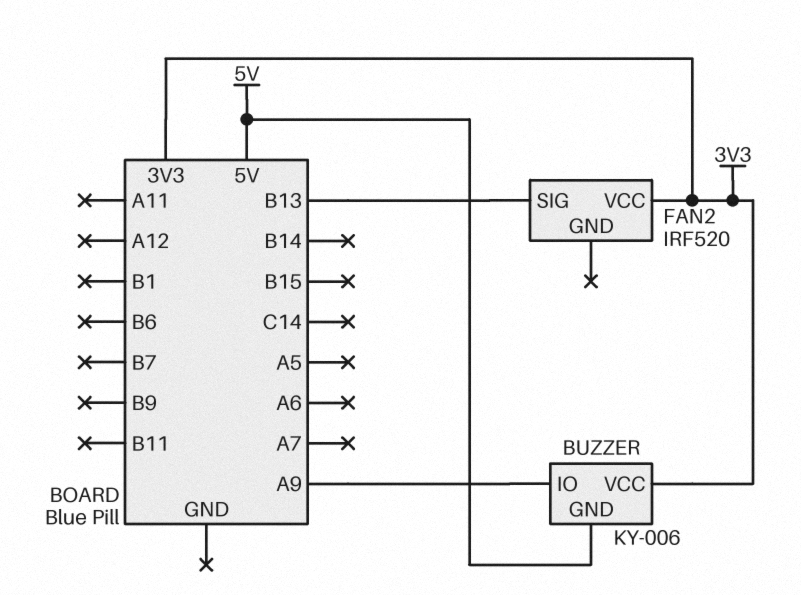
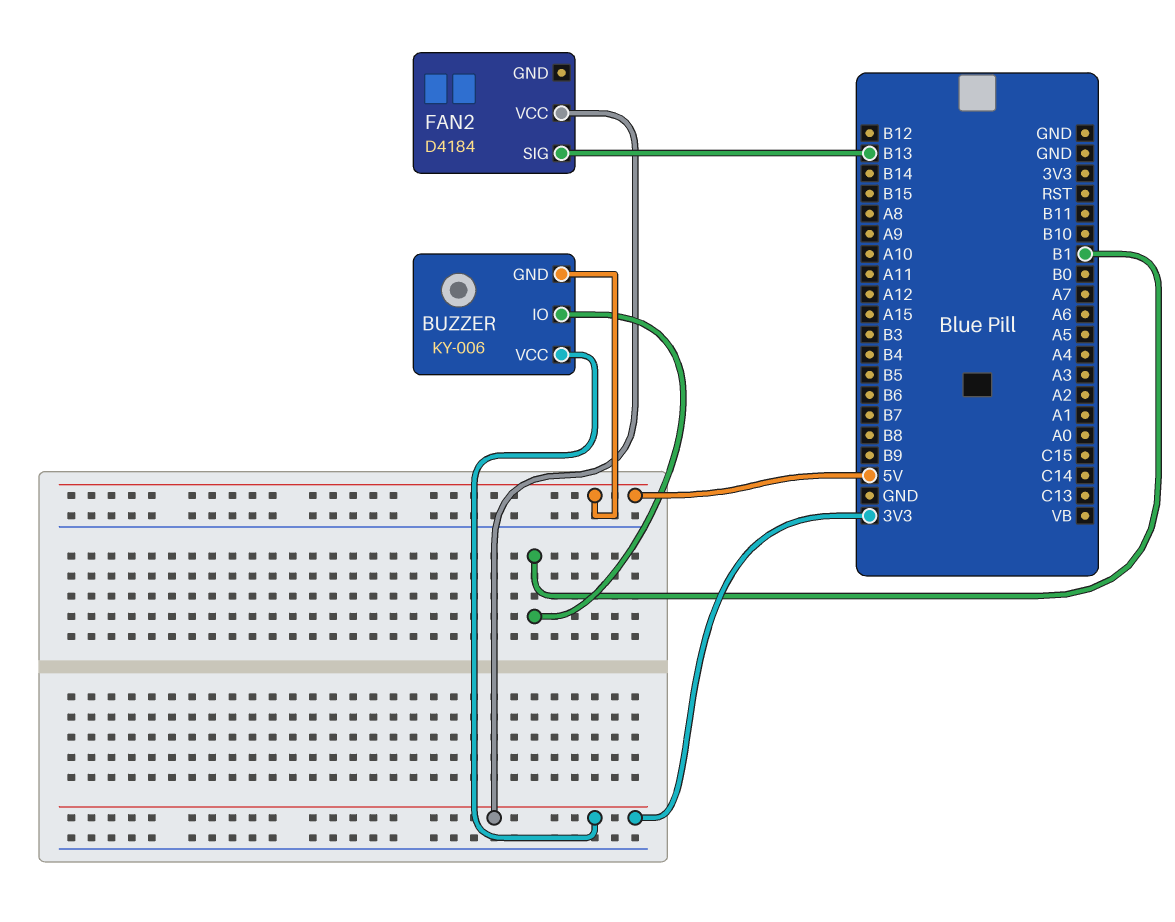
BUZZER pin IO: A9 -> B1
FAN2: IRF520 -> D4184

